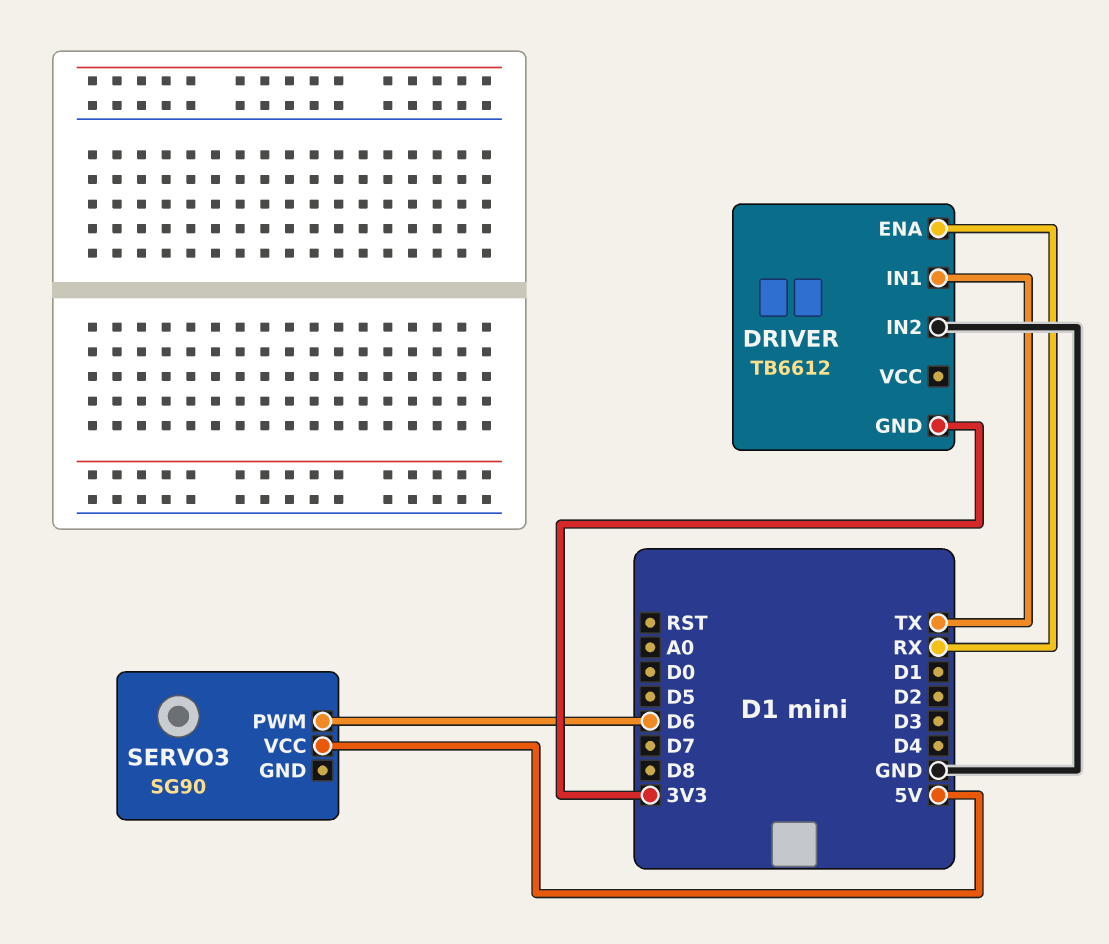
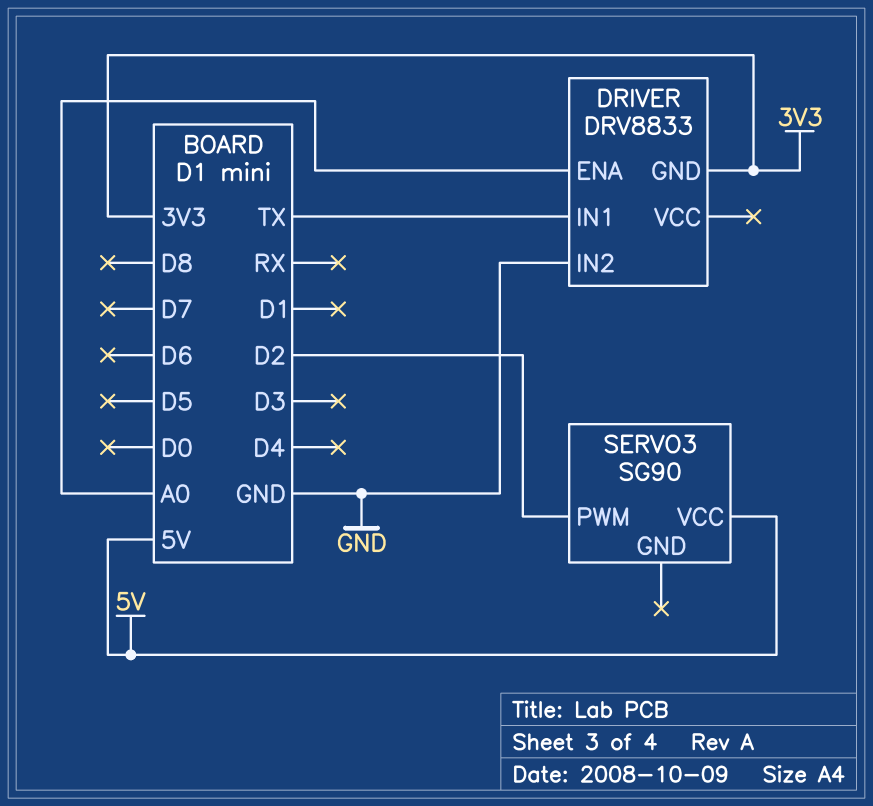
DRIVER: TB6612 -> DRV8833
DRIVER pin ENA: RX -> A0
SERVO3 pin PWM: D6 -> D2

